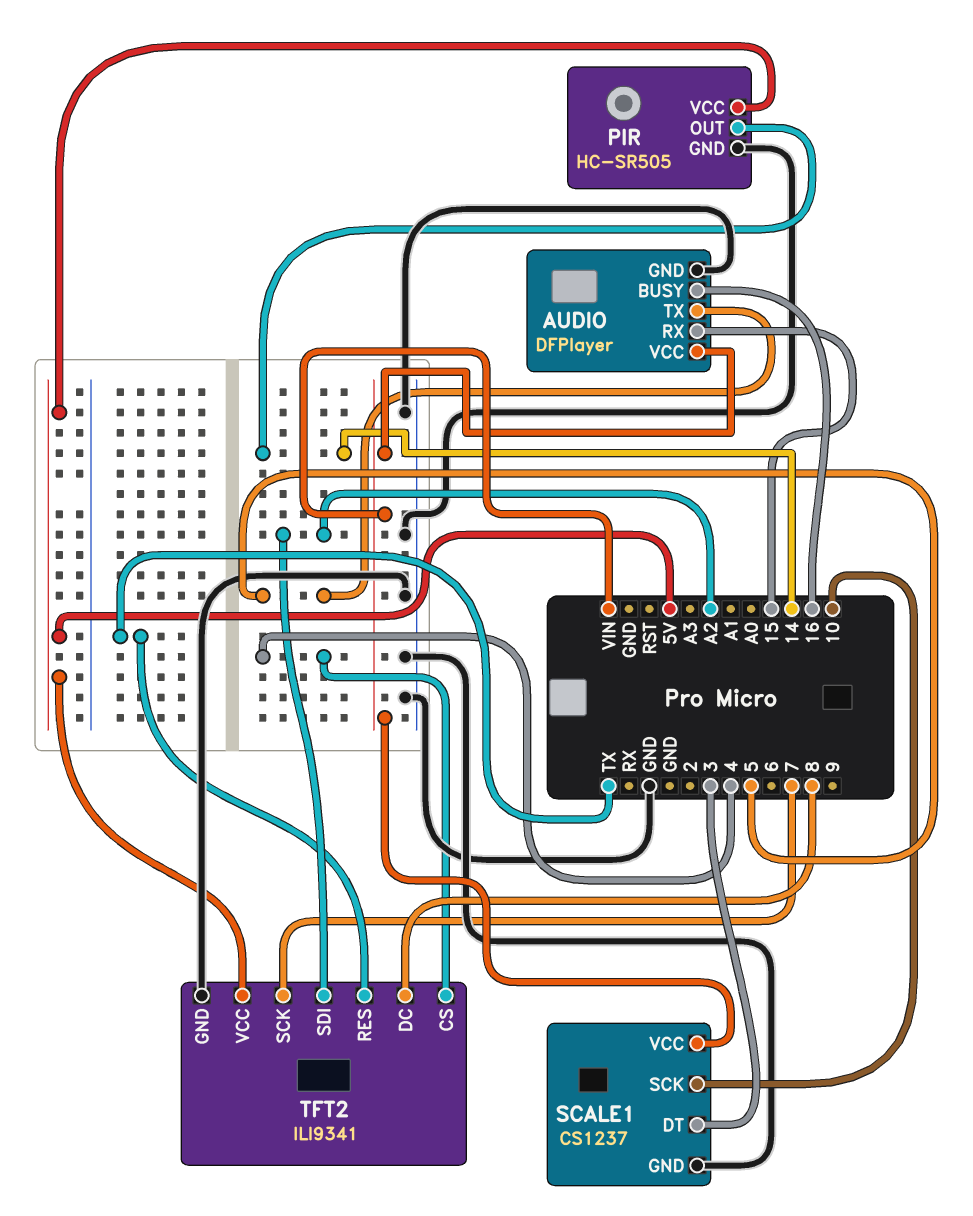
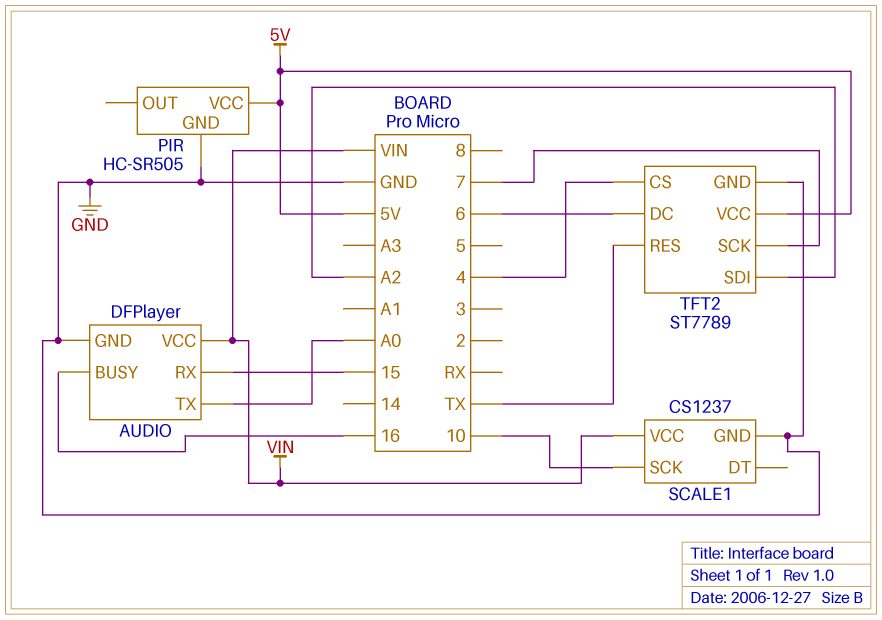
AUDIO pin TX: 5 -> A0
PIR pin OUT: 14 -> none
SCALE1 pin DT: 3 -> none
TFT2: ILI9341 -> ST7789
TFT2 pin DC: 8 -> 6

